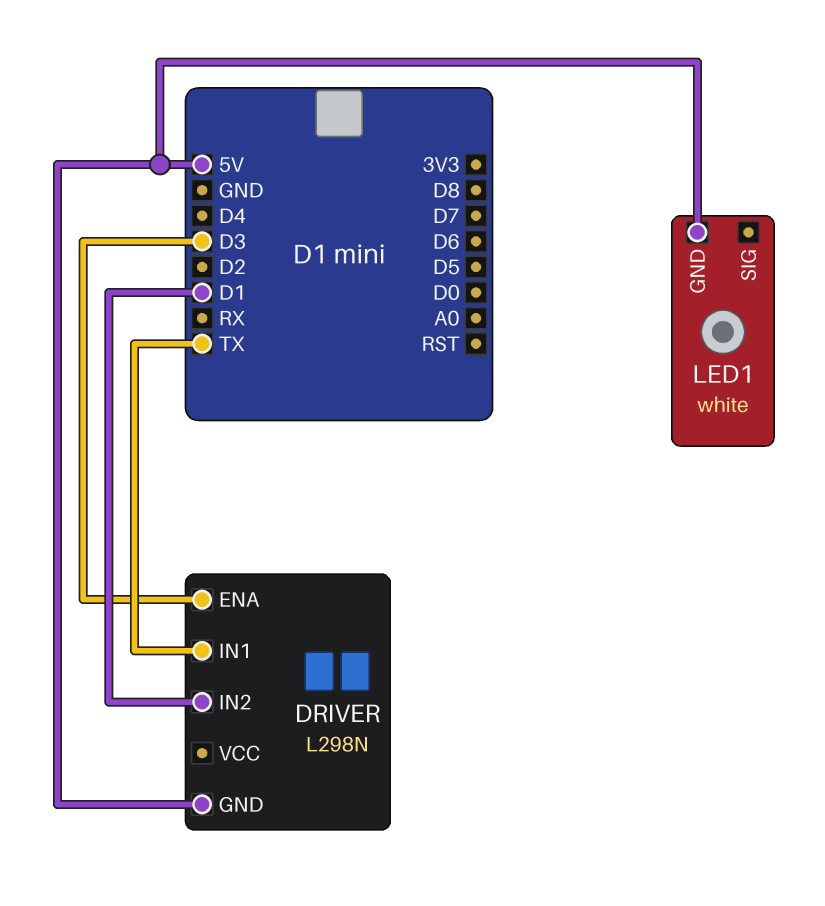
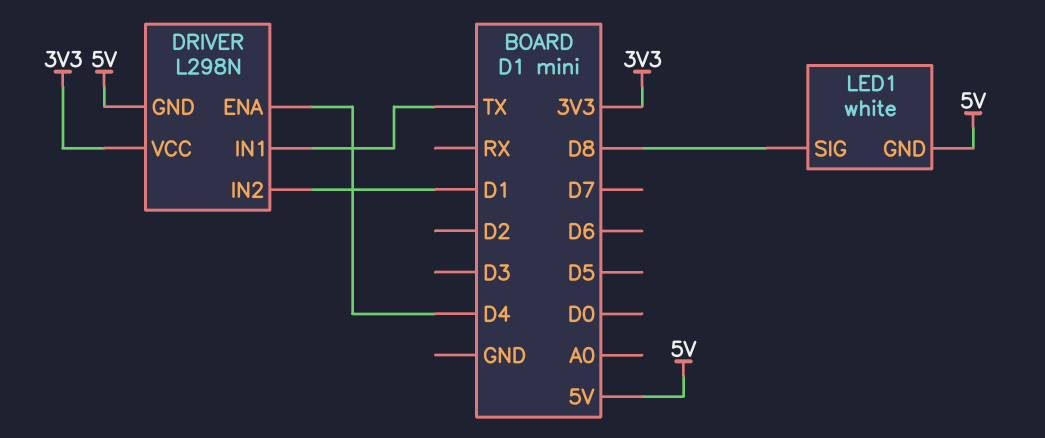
DRIVER pin ENA: D3 -> D4
DRIVER pin VCC: none -> 3V3
LED1 pin SIG: none -> D8

